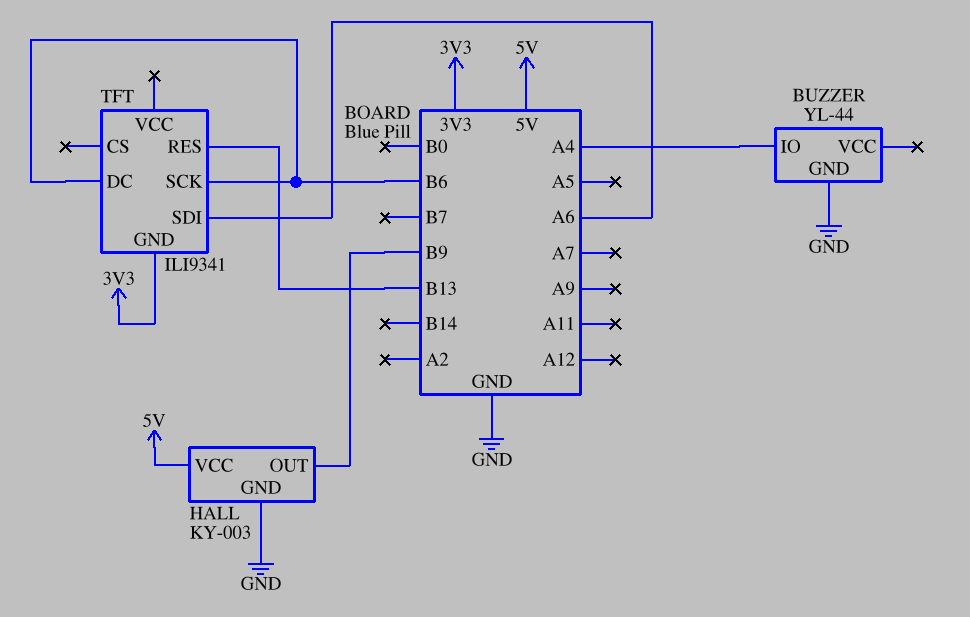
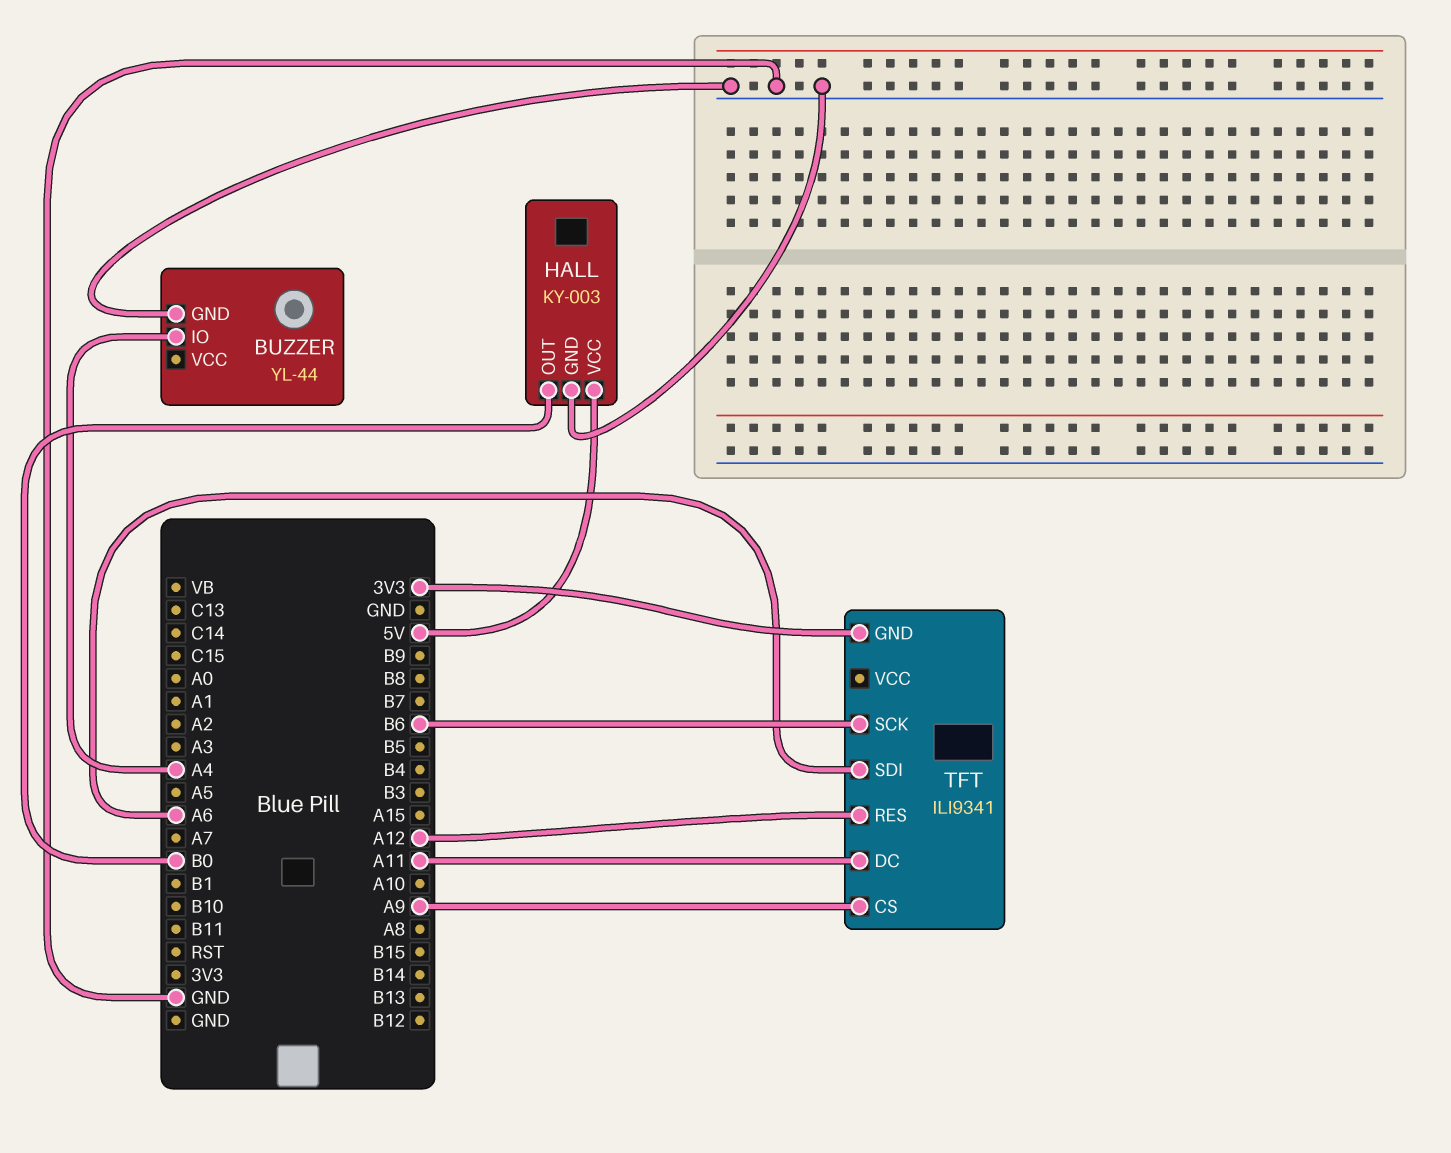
HALL pin OUT: B9 -> B0
TFT pin CS: none -> A9
TFT pin DC: B6 -> A11
TFT pin RES: B13 -> A12

